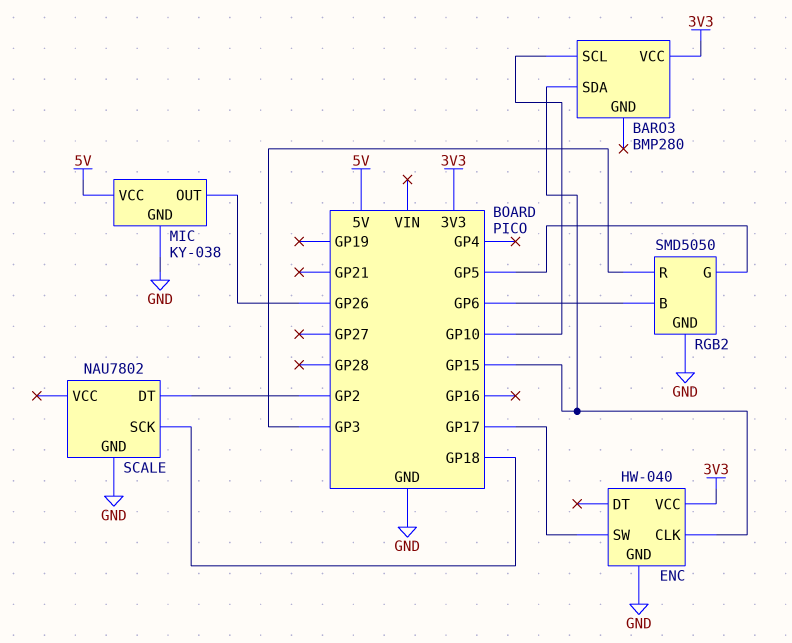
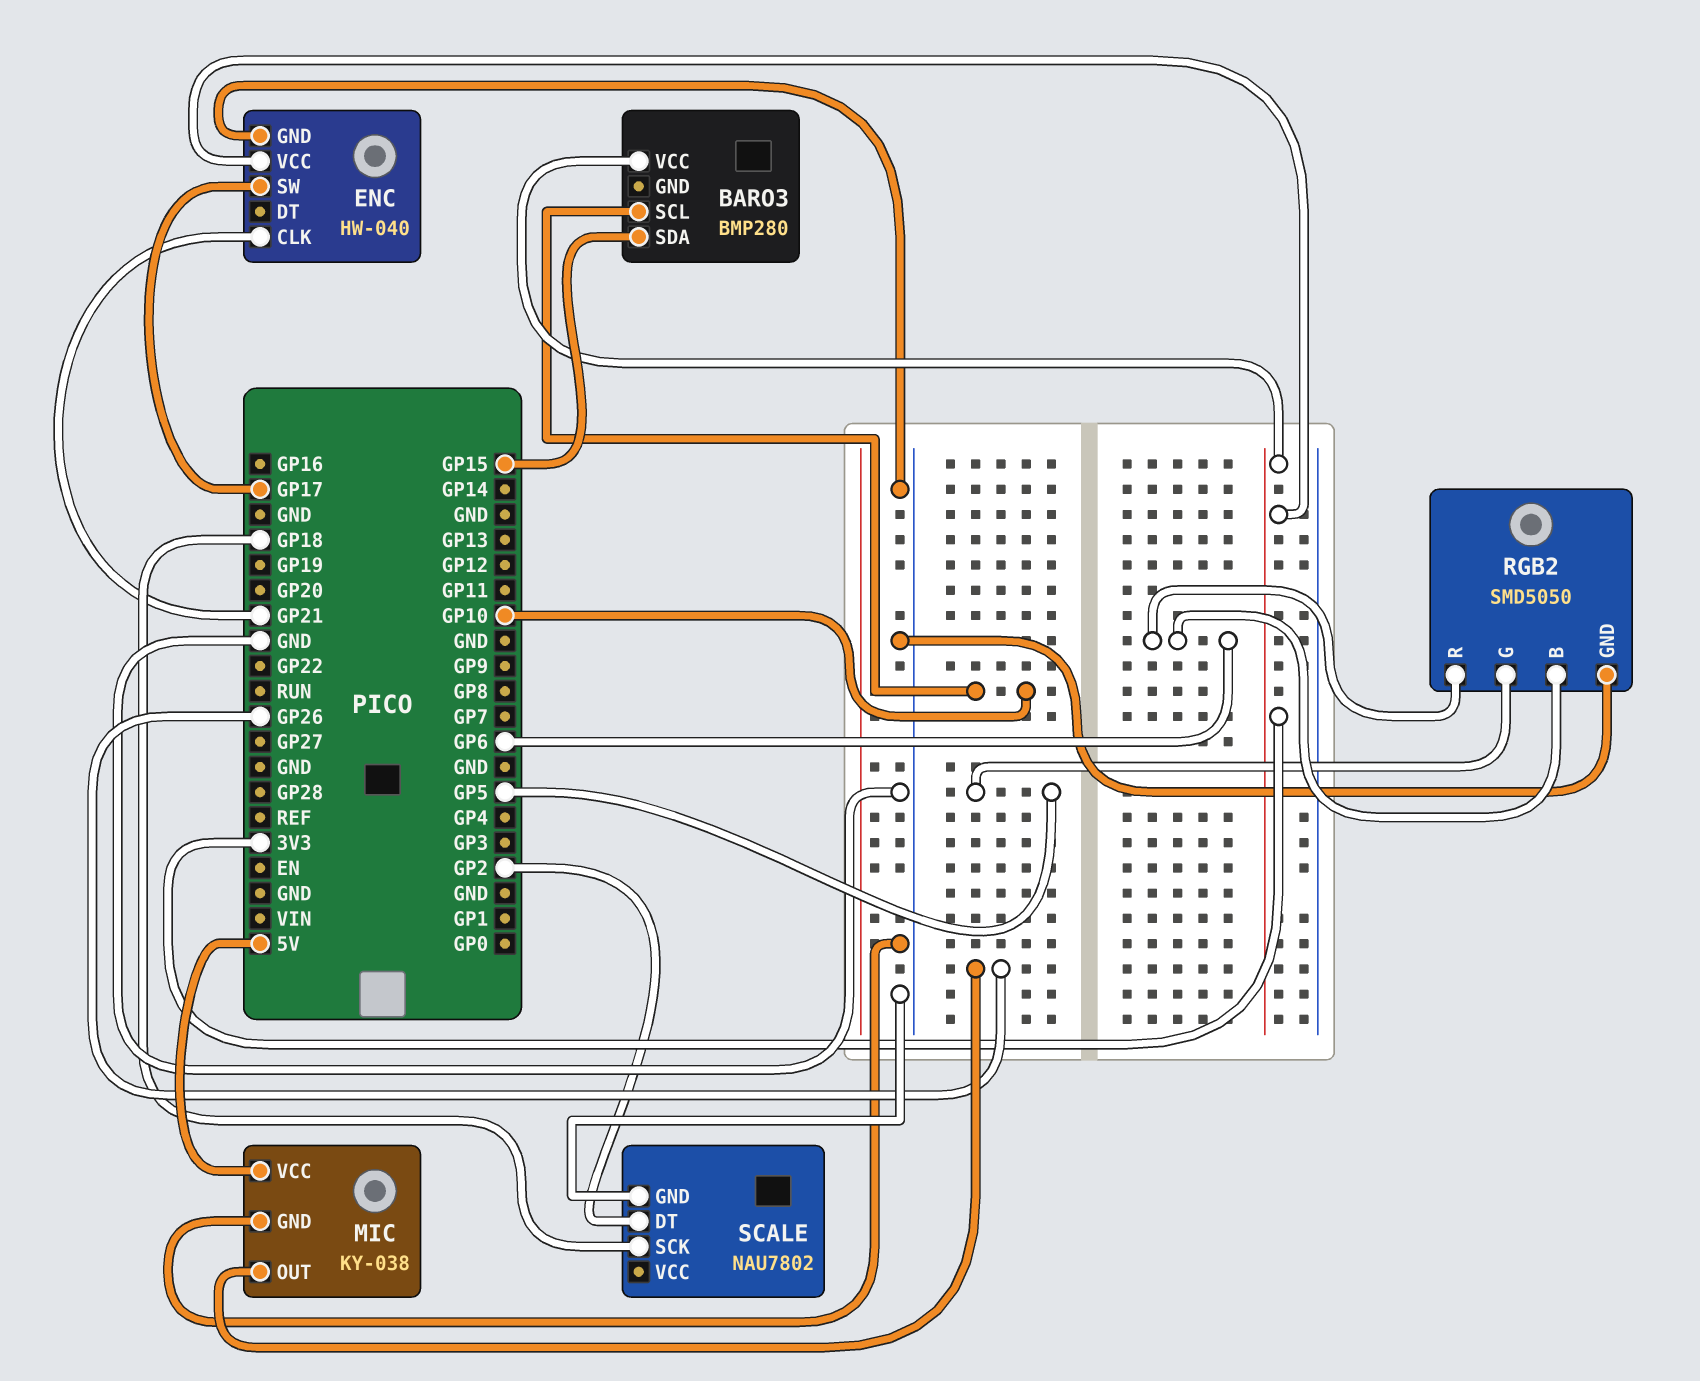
ENC pin CLK: GP15 -> GP21
RGB2 pin R: GP3 -> GP6

